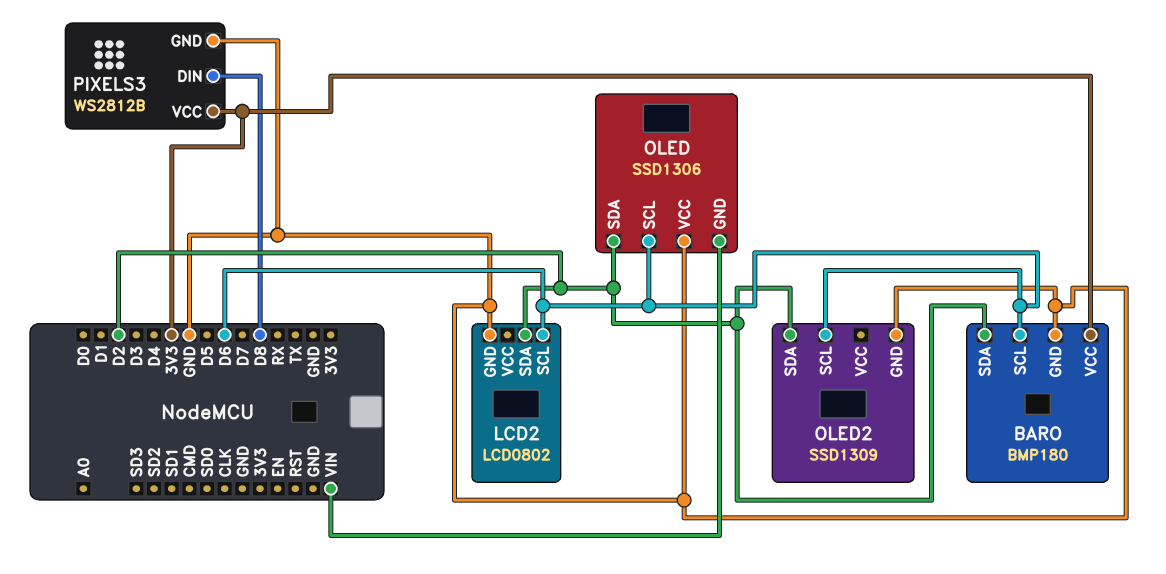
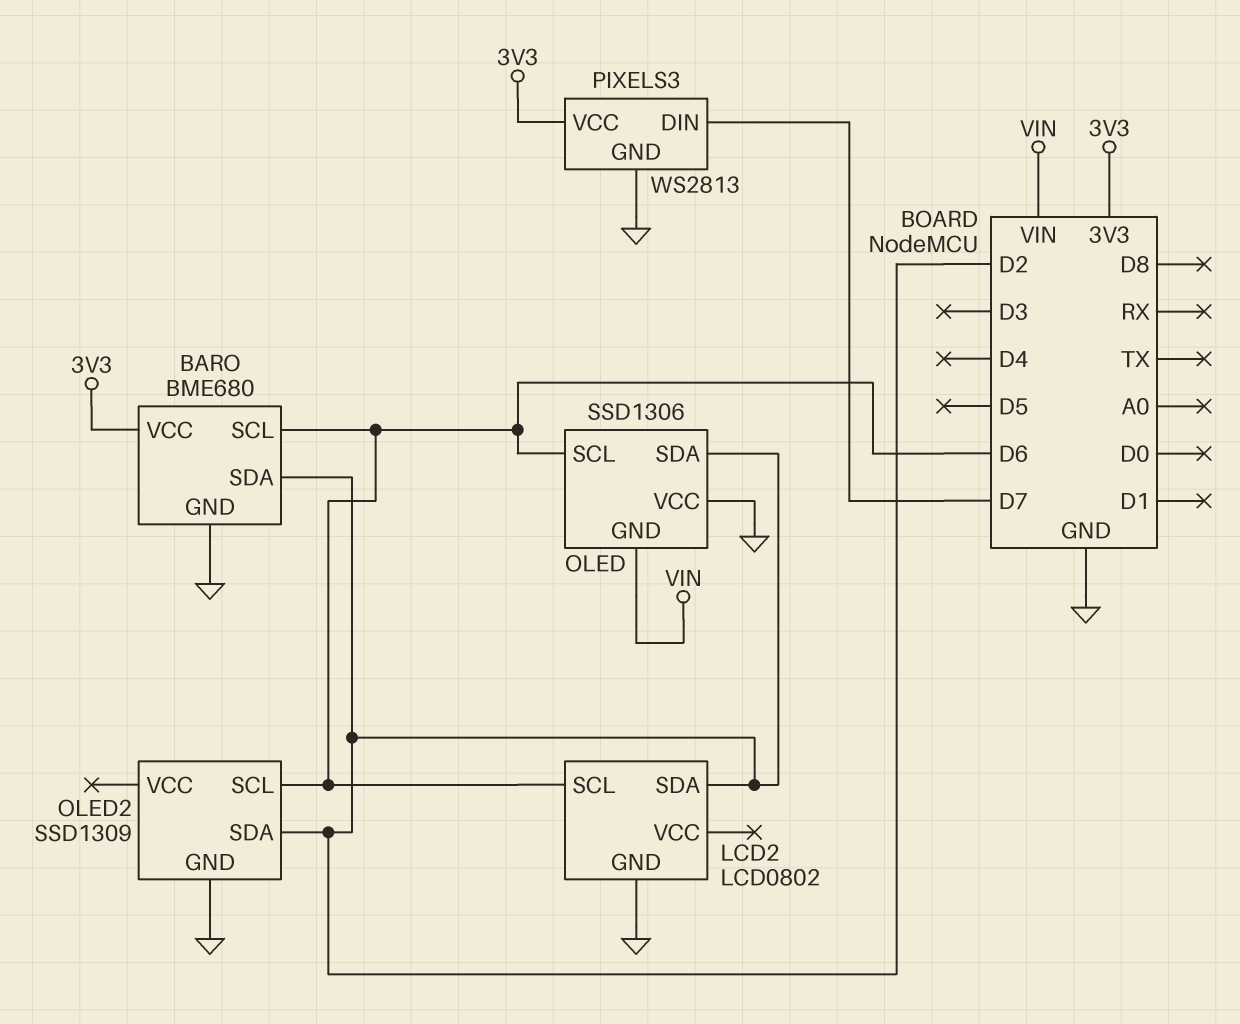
BARO: BMP180 -> BME680
PIXELS3: WS2812B -> WS2813
PIXELS3 pin DIN: D8 -> D7

